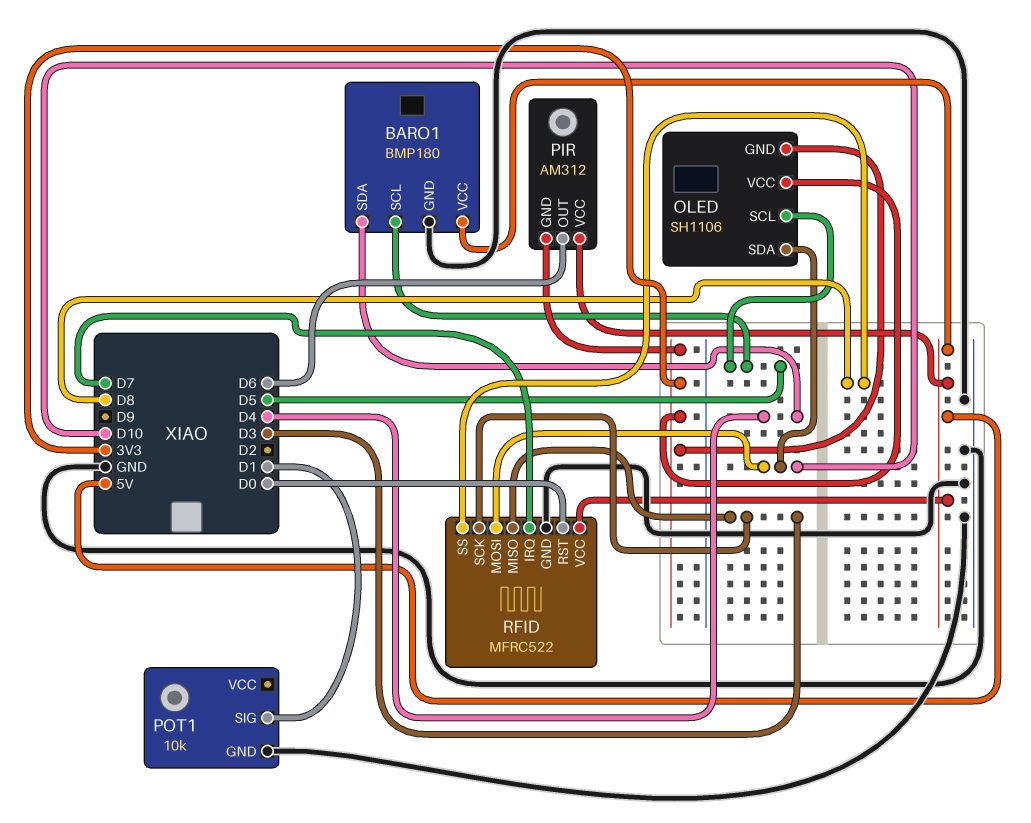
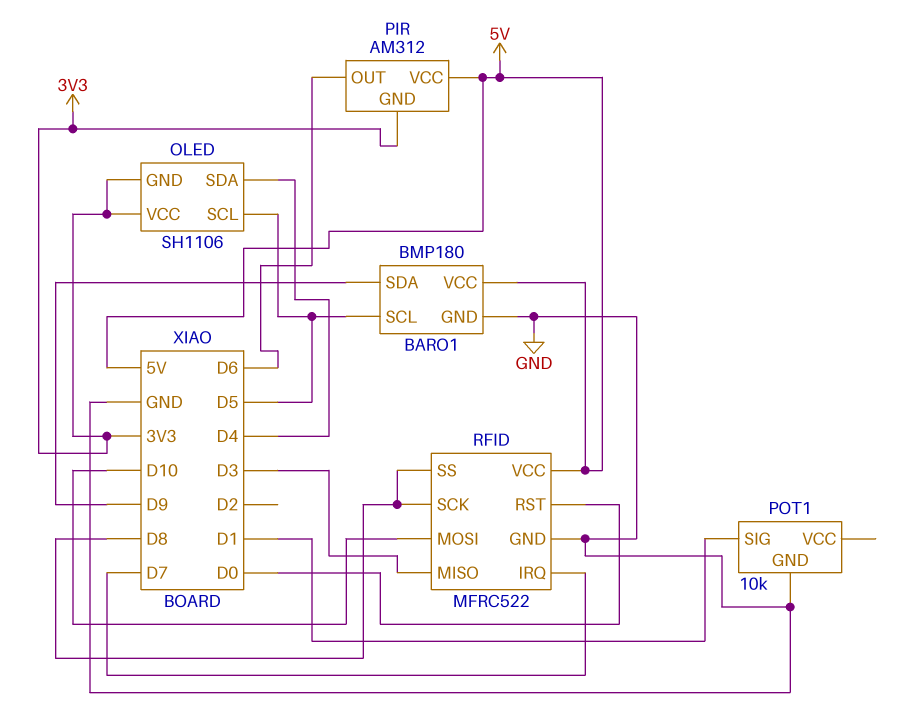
BARO1 pin SDA: D4 -> D9
OLED pin SDA: D10 -> D4
RFID pin SCK: D3 -> D8

